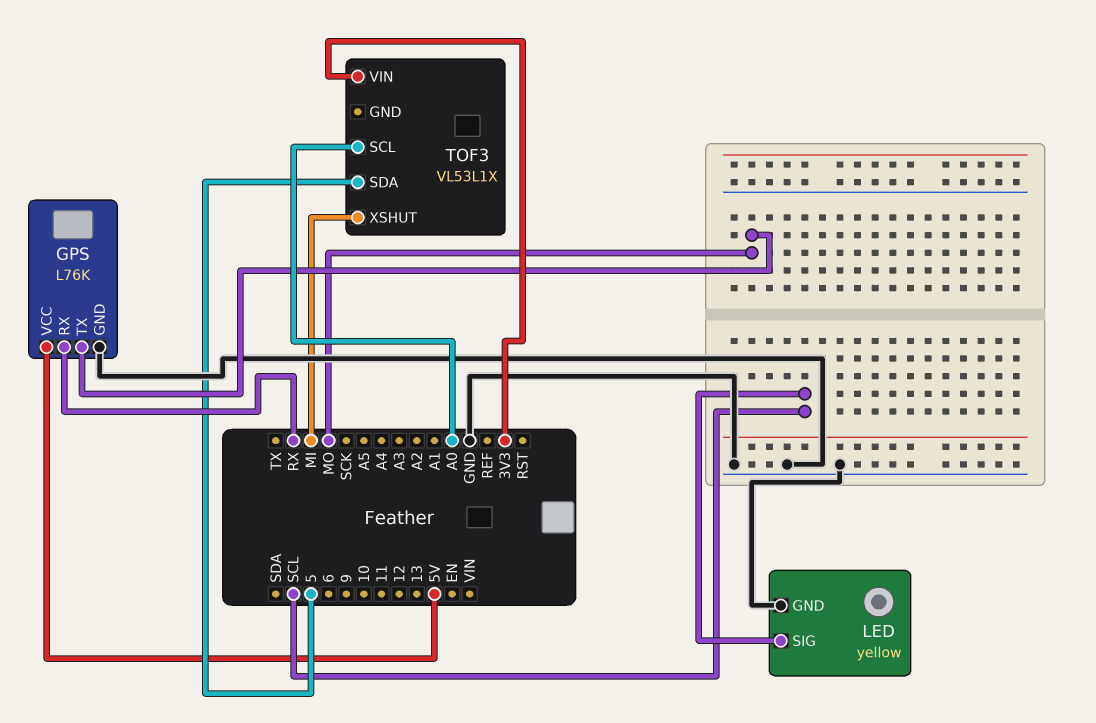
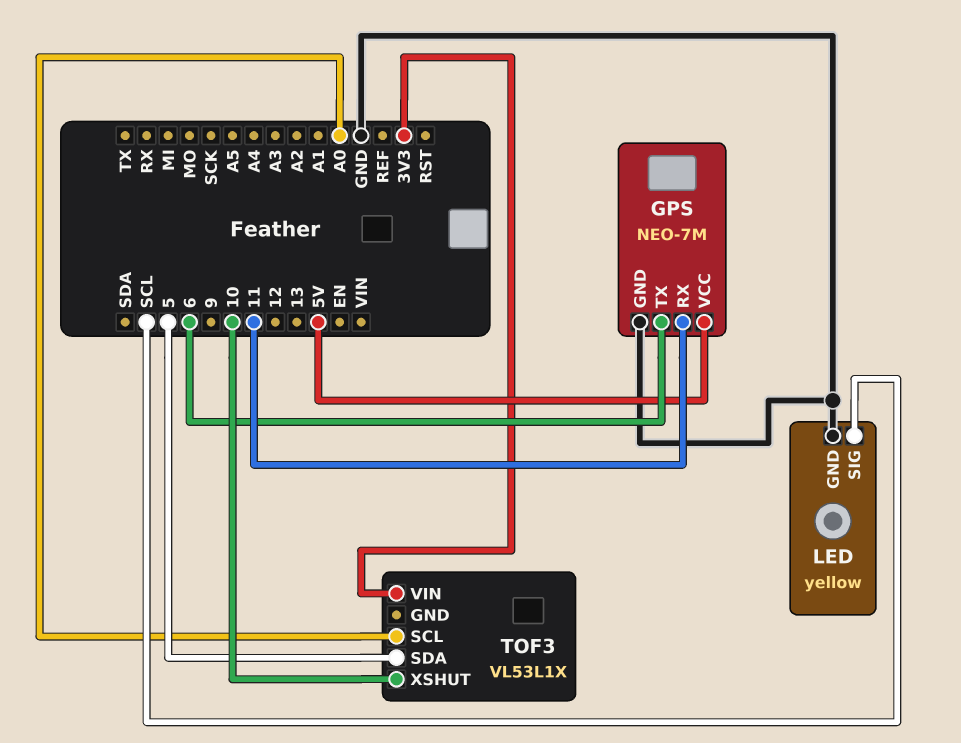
GPS: L76K -> NEO-7M
GPS pin RX: RX -> 11
GPS pin TX: MO -> 6
TOF3 pin XSHUT: MI -> 10

